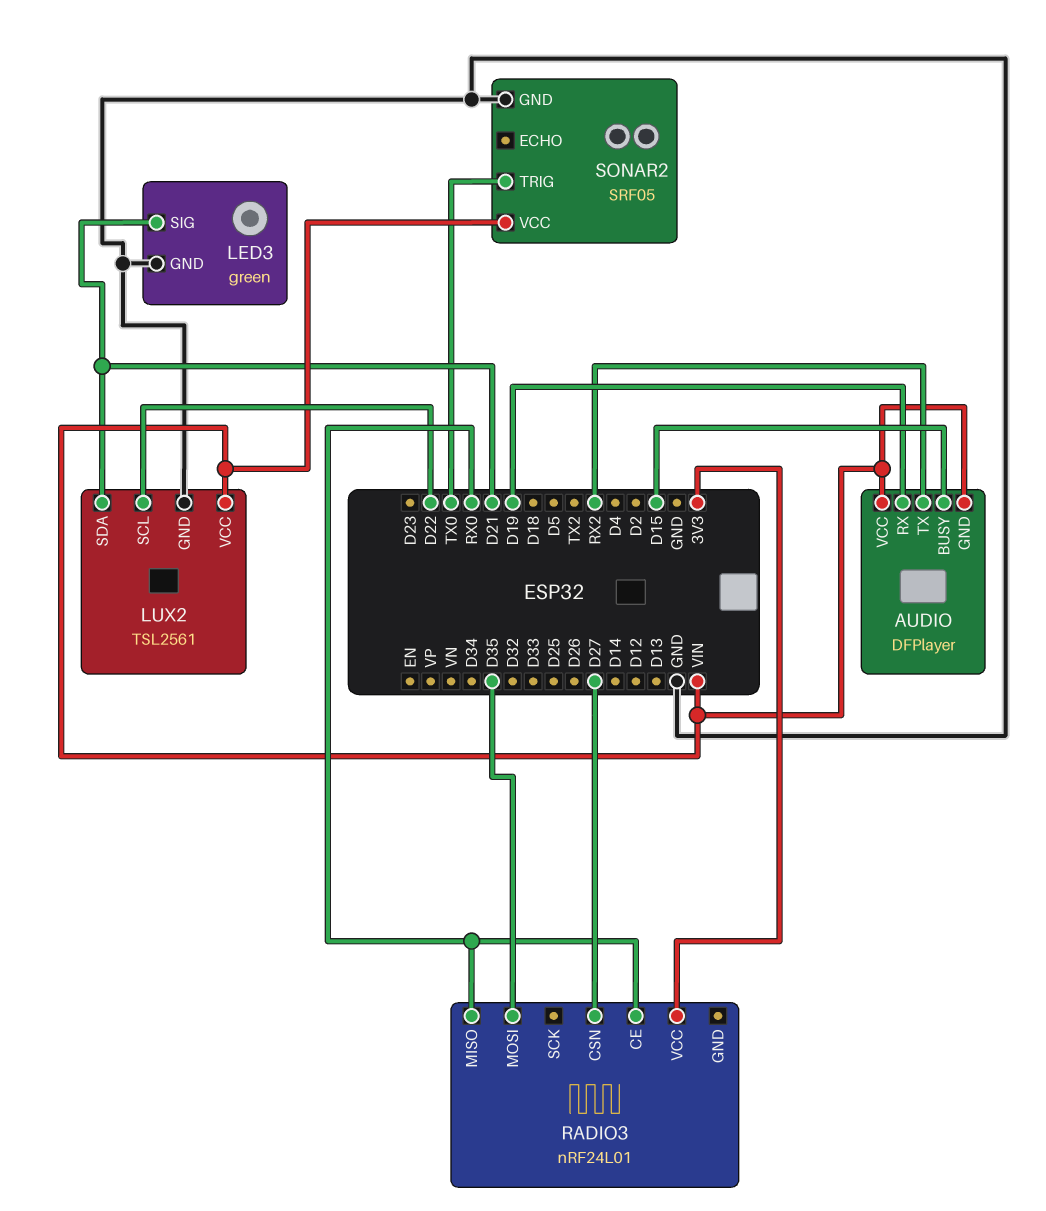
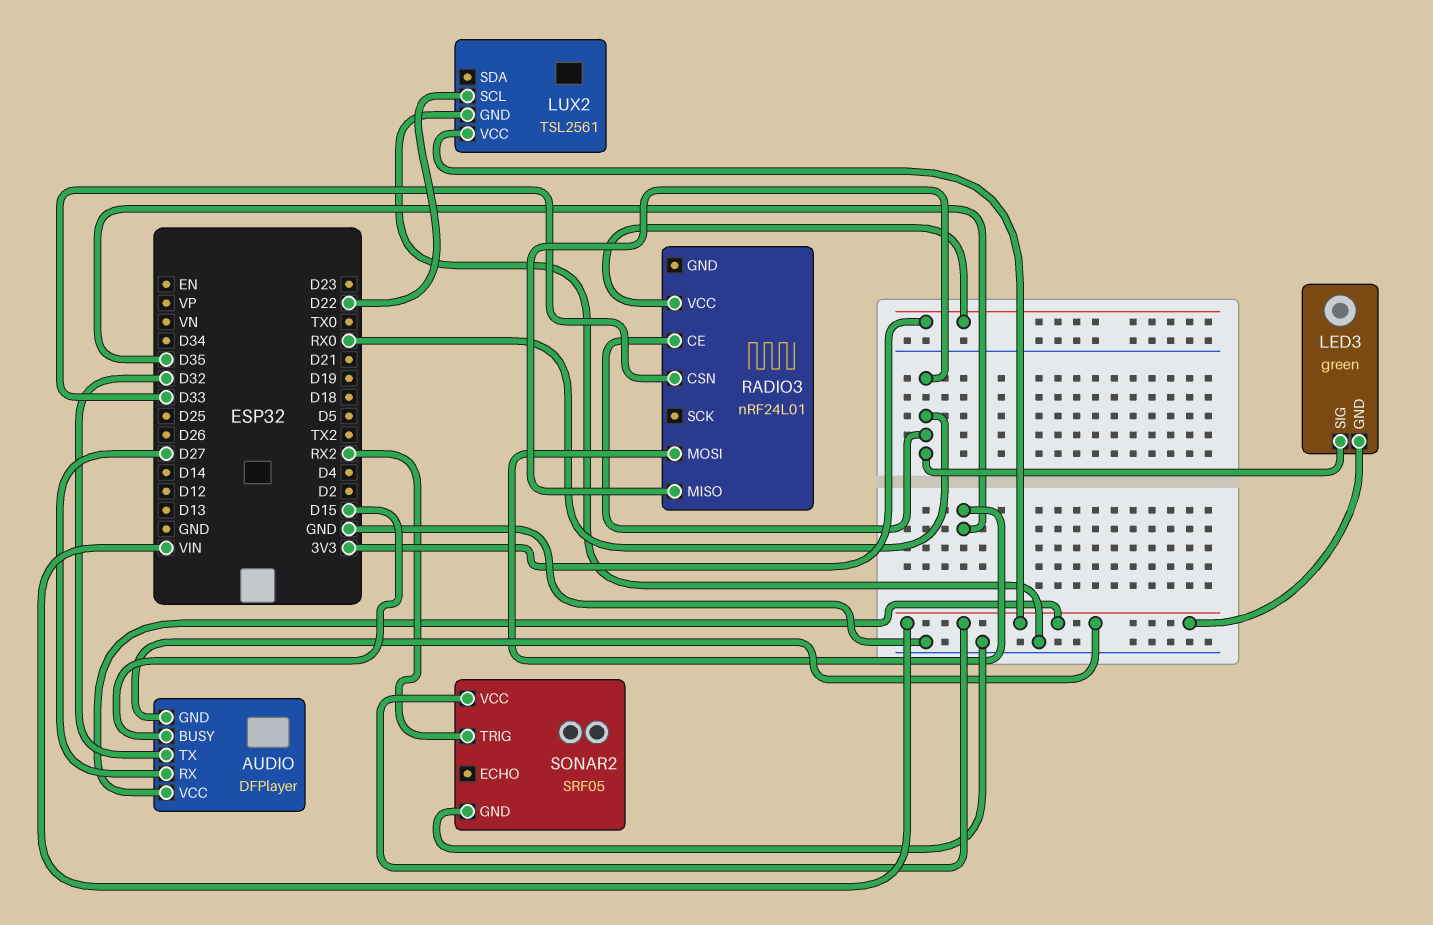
AUDIO pin RX: D19 -> D27
AUDIO pin TX: RX2 -> D32
LED3 pin GND: GND -> VIN
LED3 pin SIG: D21 -> RX0
LUX2 pin SDA: D21 -> none
RADIO3 pin CSN: D27 -> D33
SONAR2 pin TRIG: TX0 -> RX2

